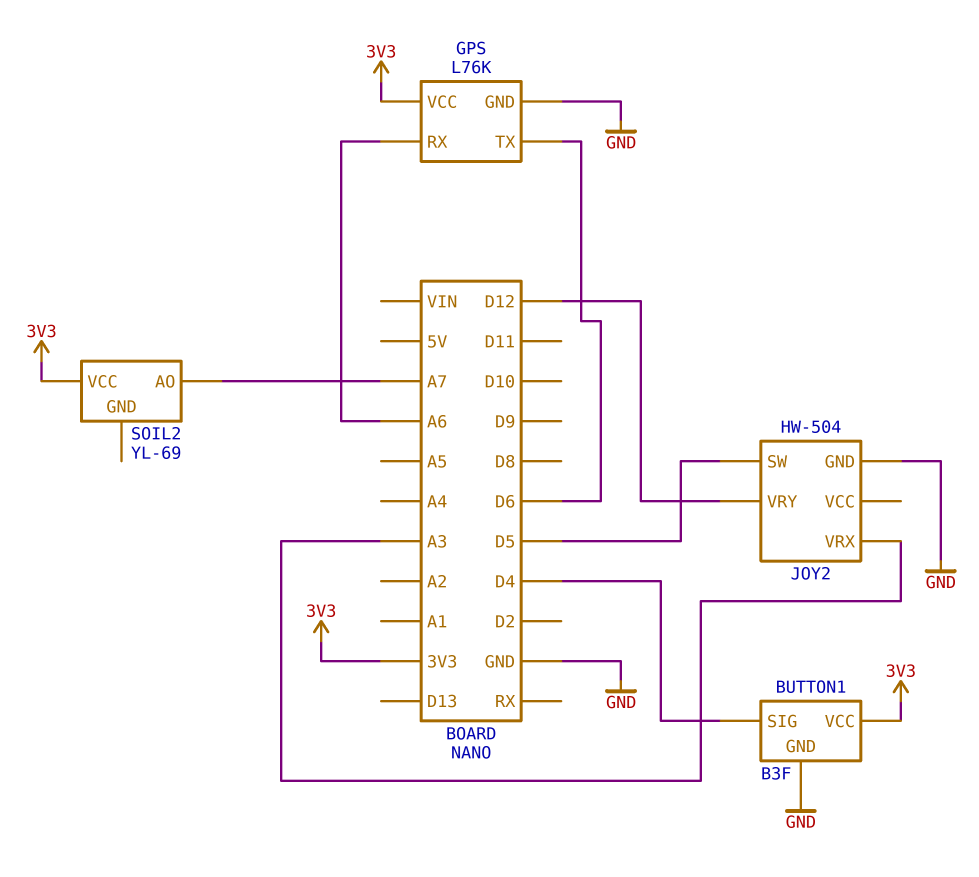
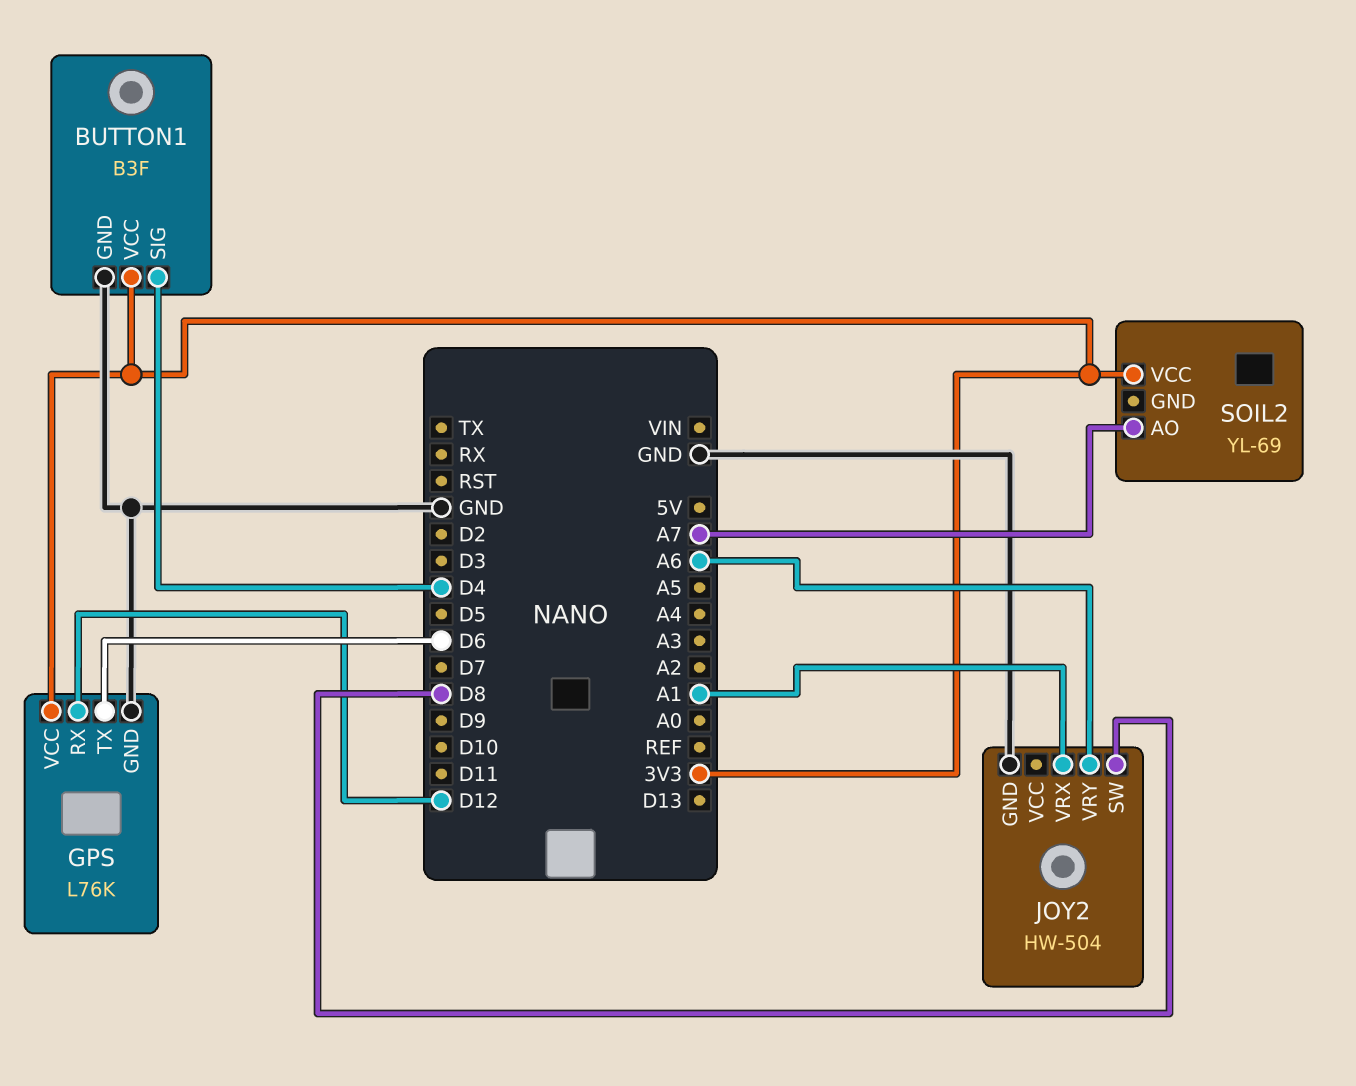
GPS pin RX: A6 -> D12
JOY2 pin SW: D5 -> D8
JOY2 pin VRX: A3 -> A1
JOY2 pin VRY: D12 -> A6

